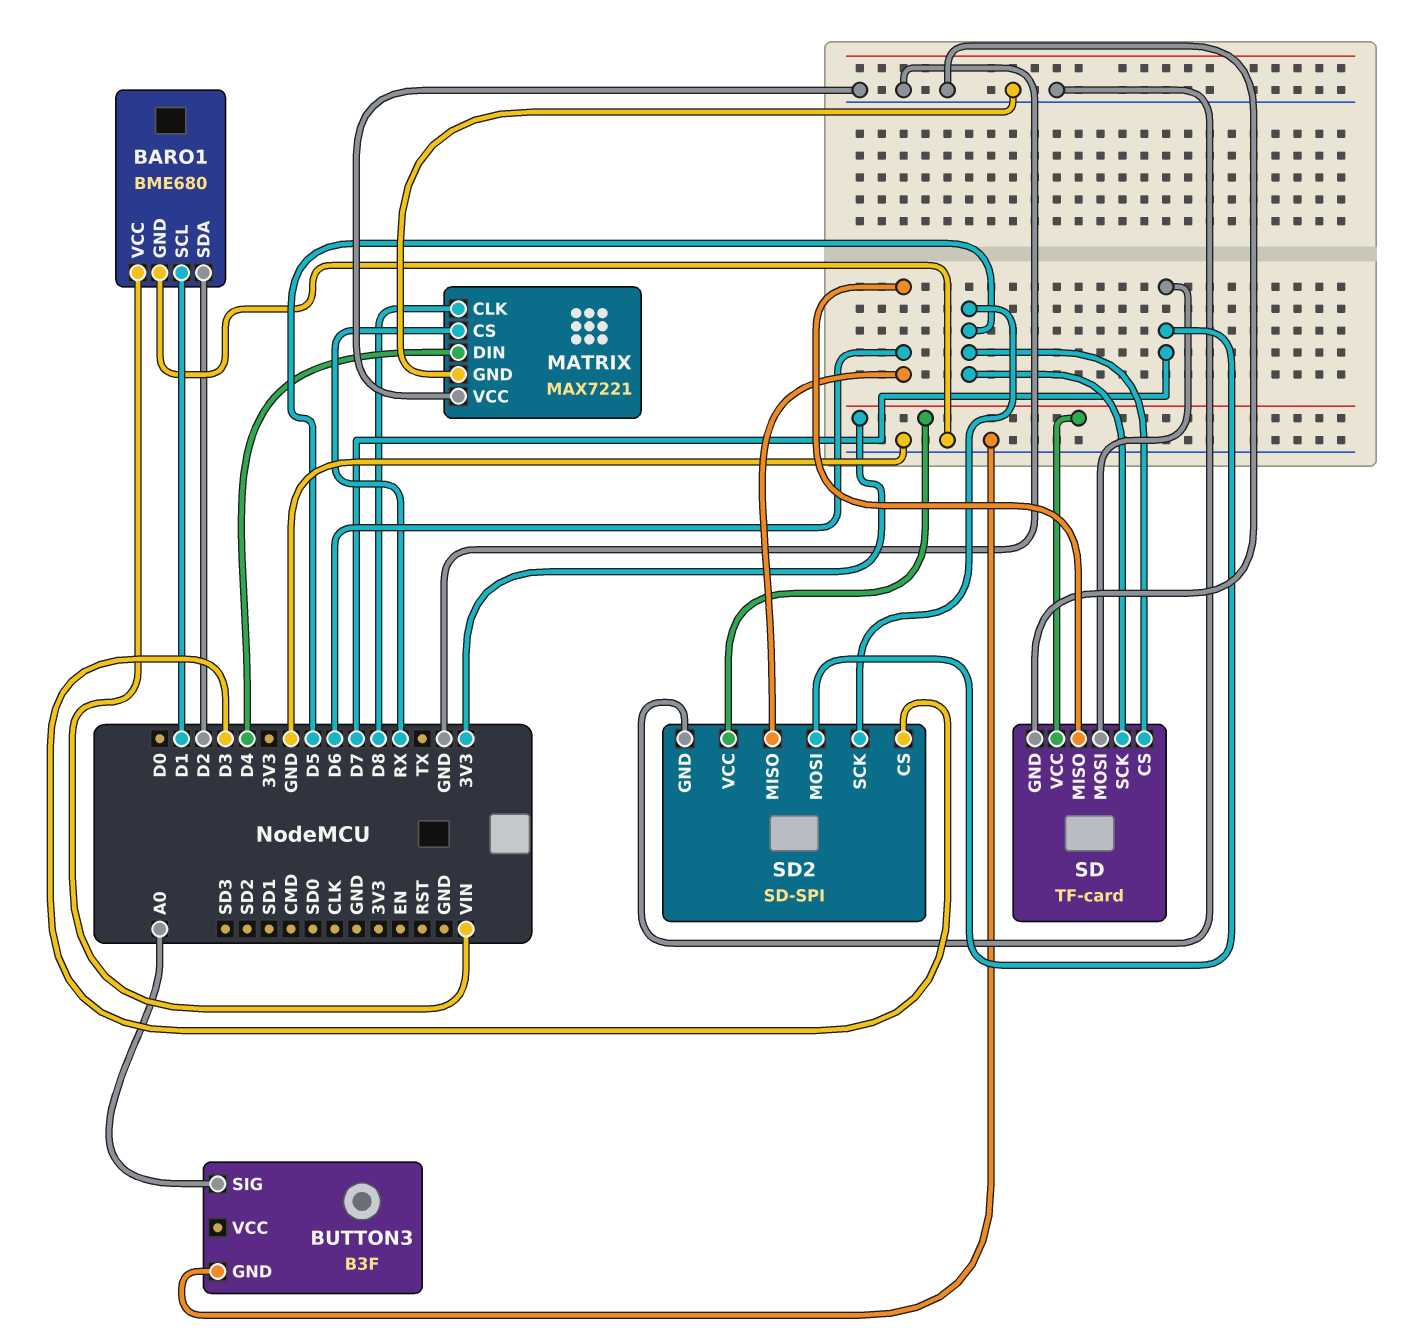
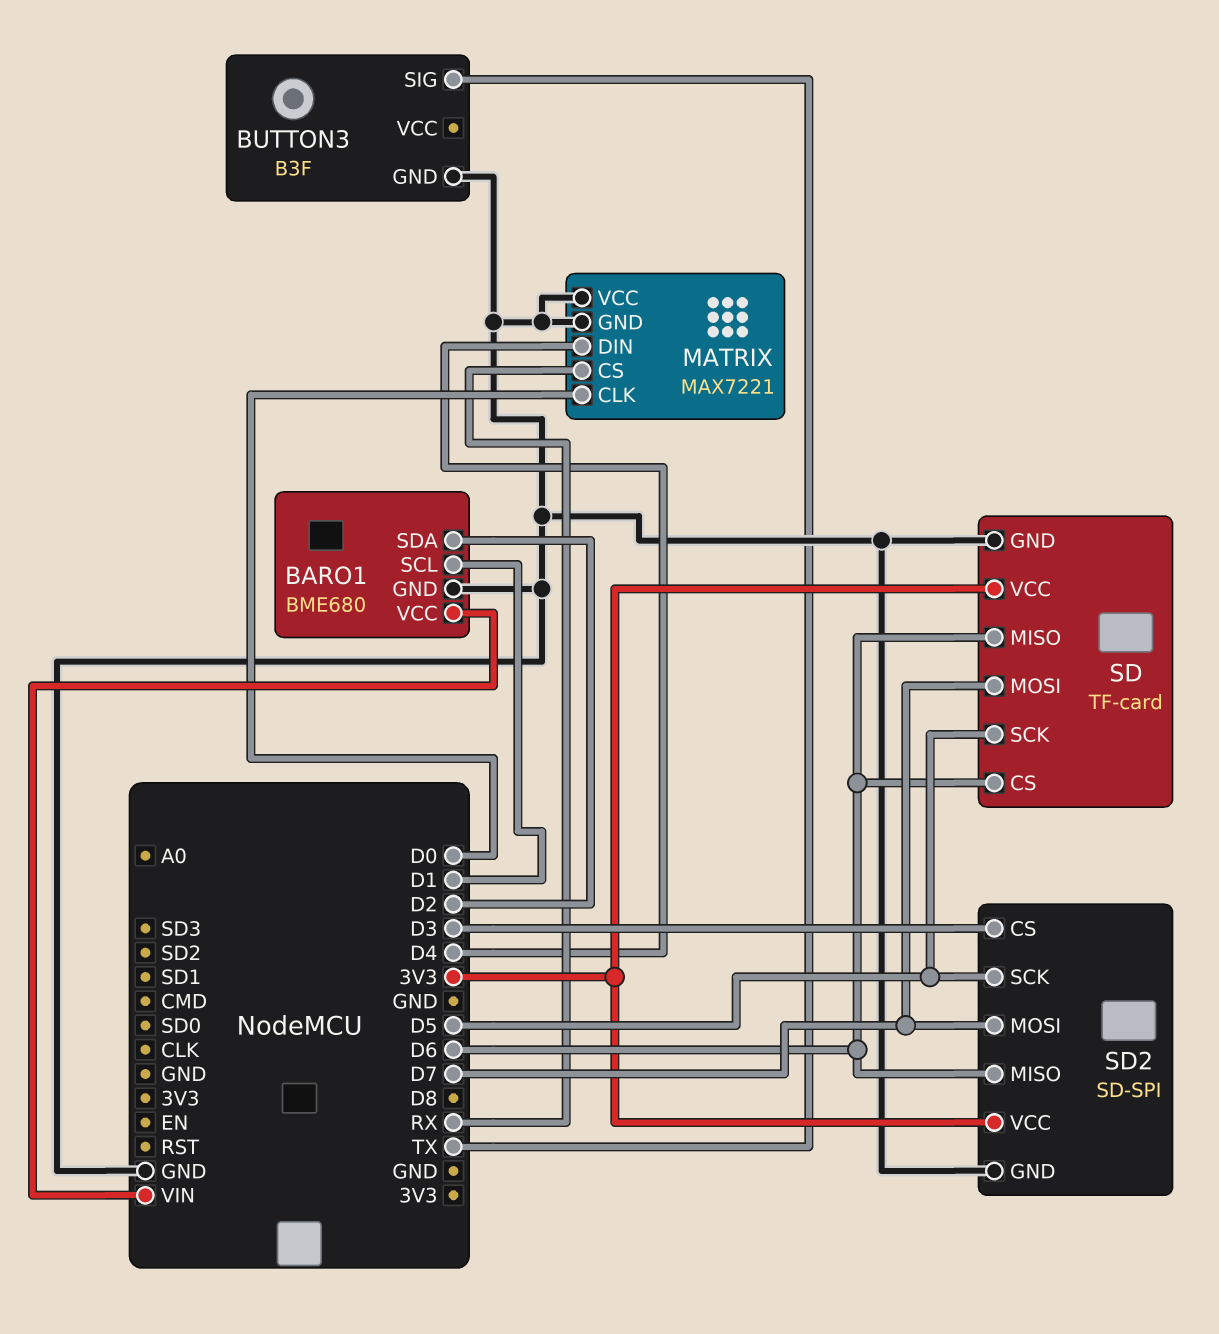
BUTTON3 pin SIG: A0 -> TX
MATRIX pin CLK: D8 -> D0
SD pin CS: D5 -> D6

